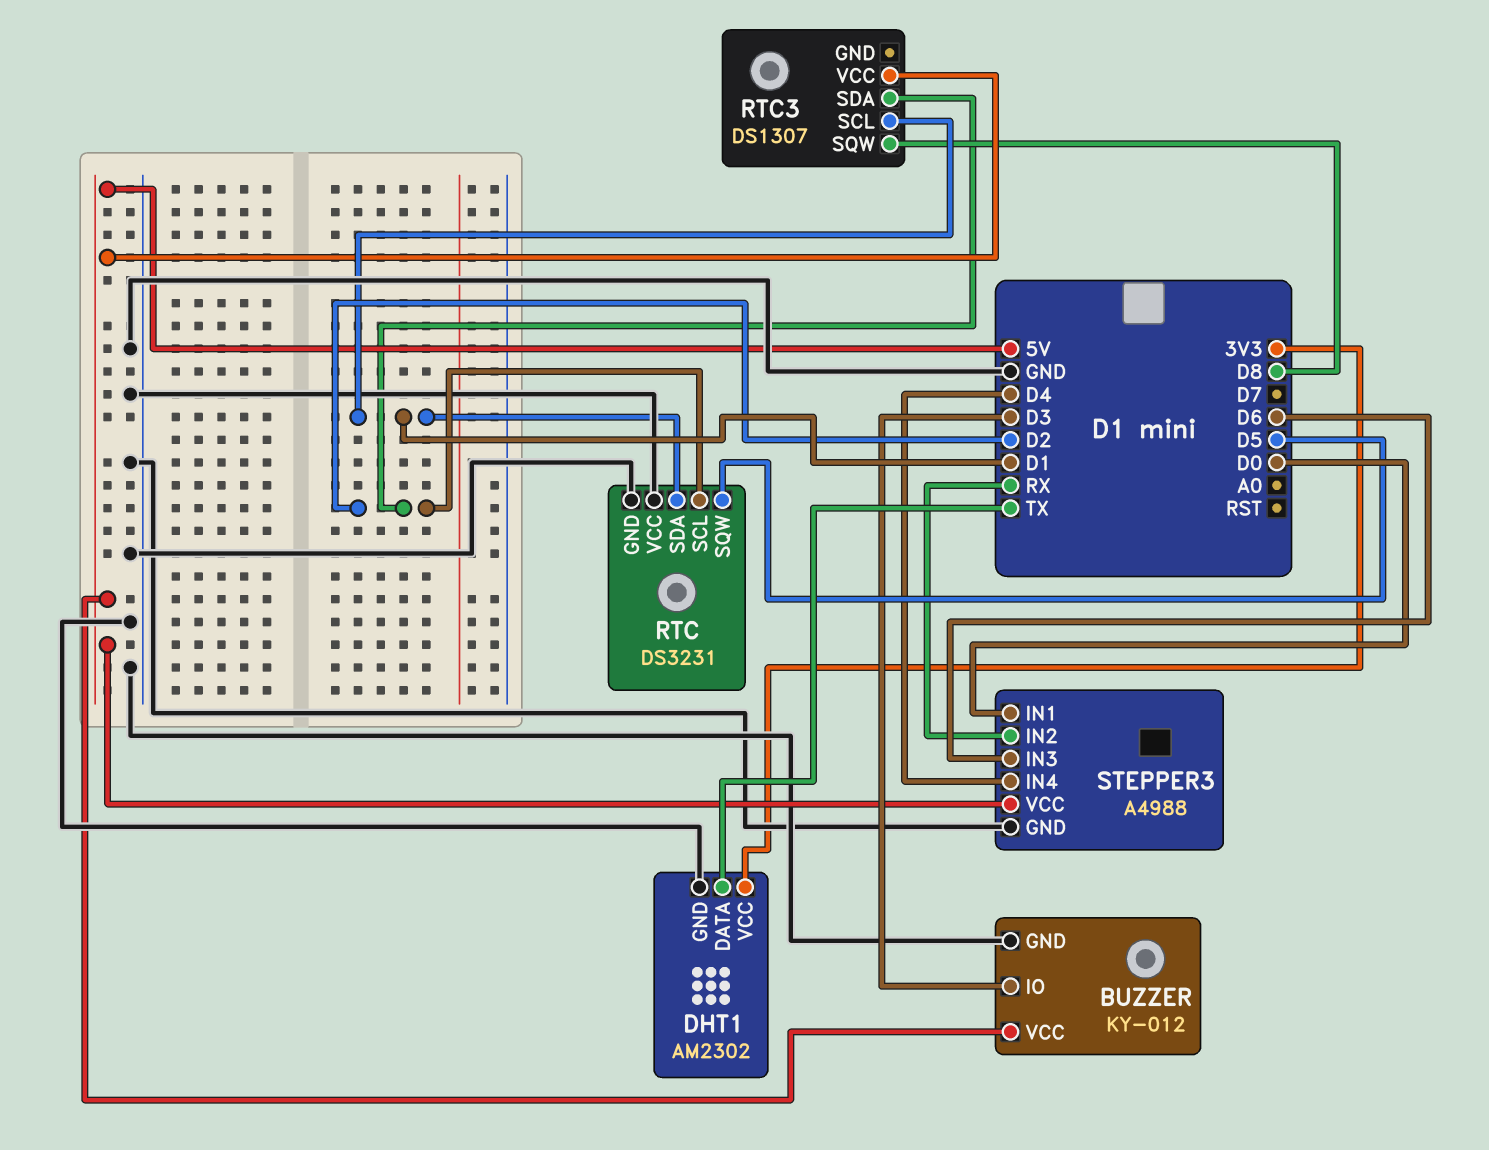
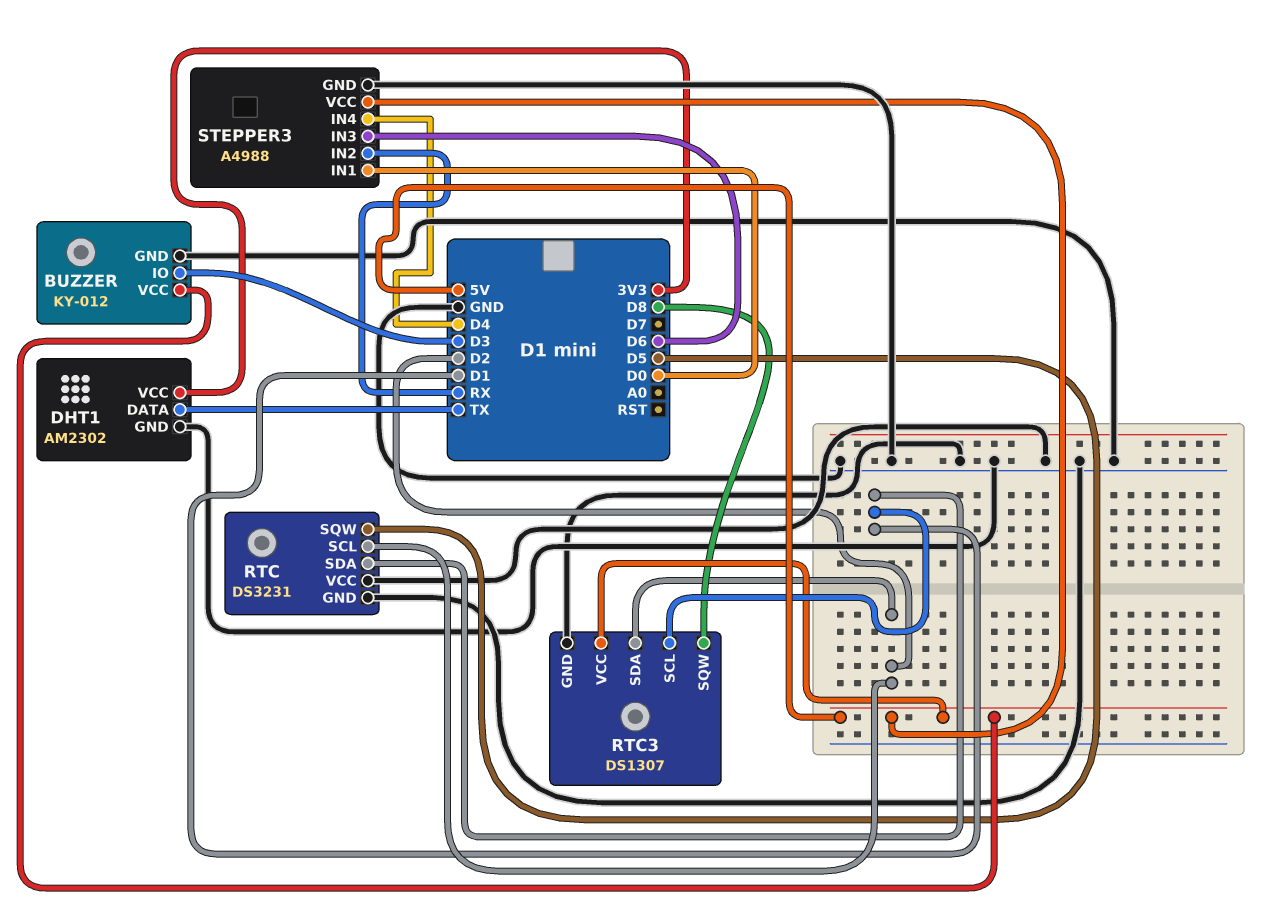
RTC3 pin GND: none -> GND

